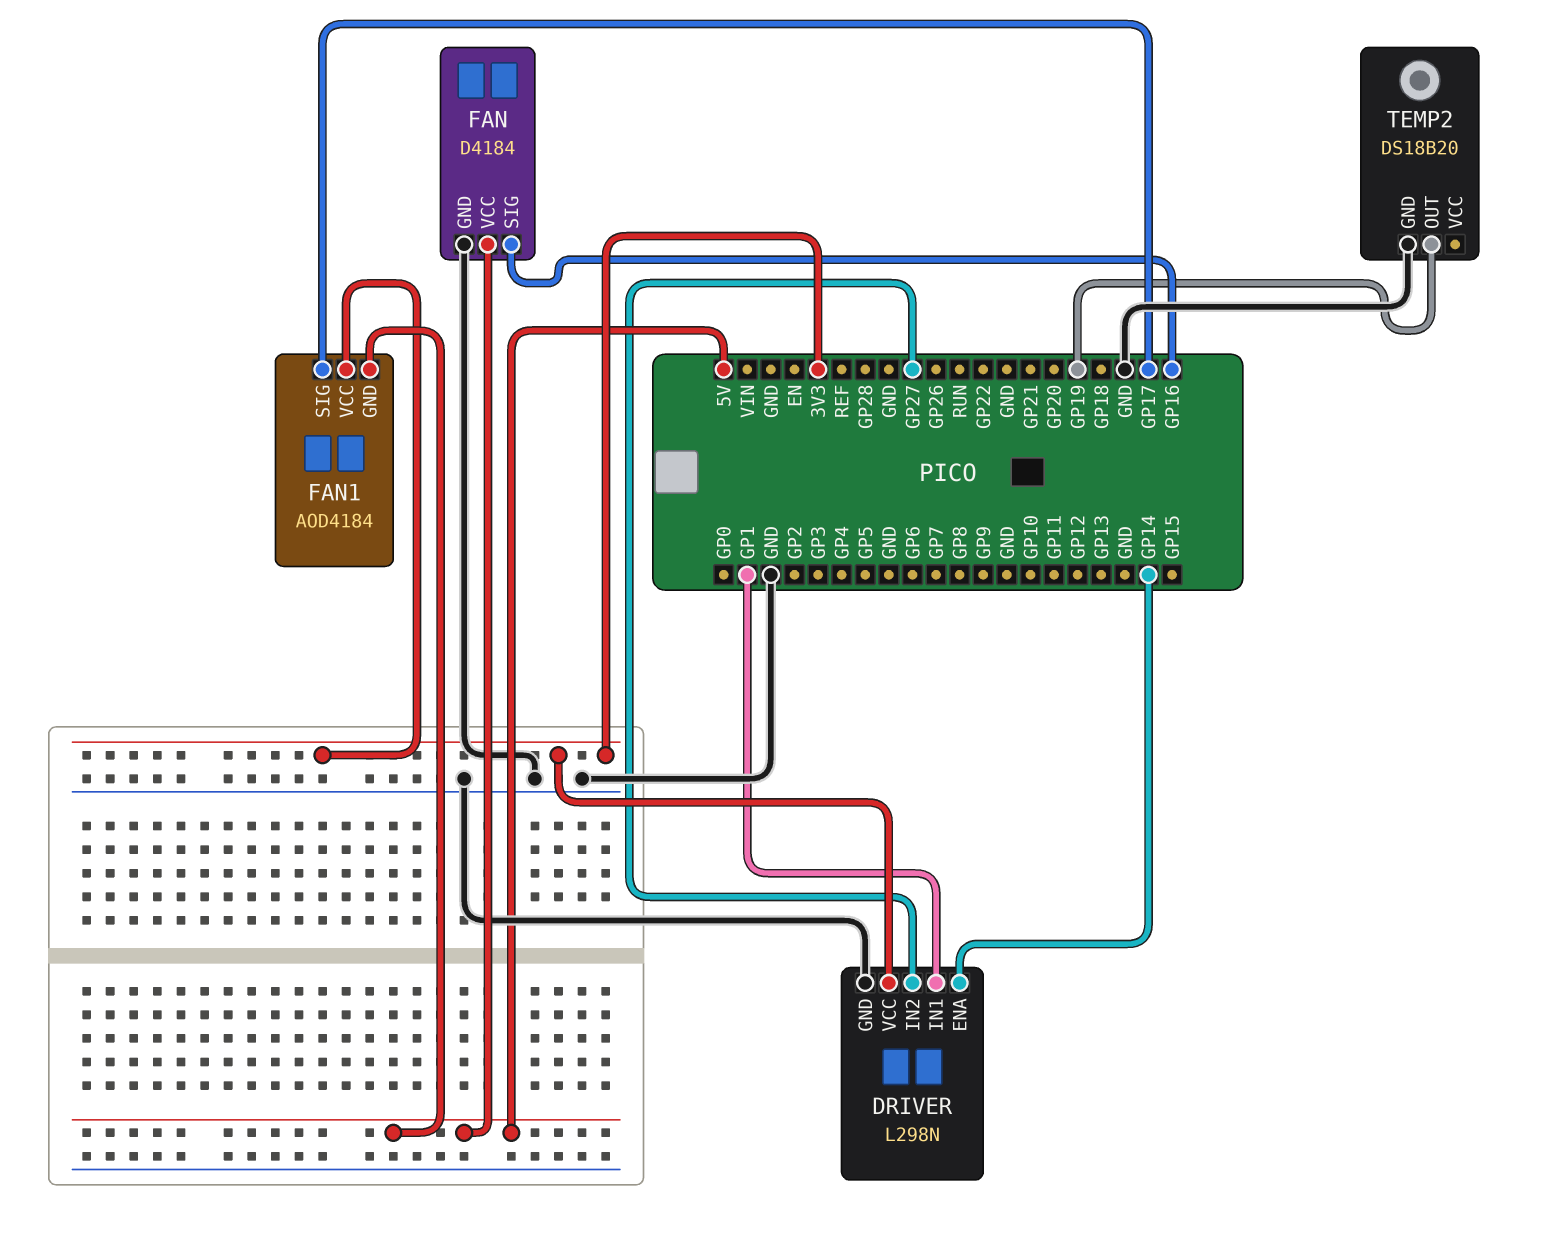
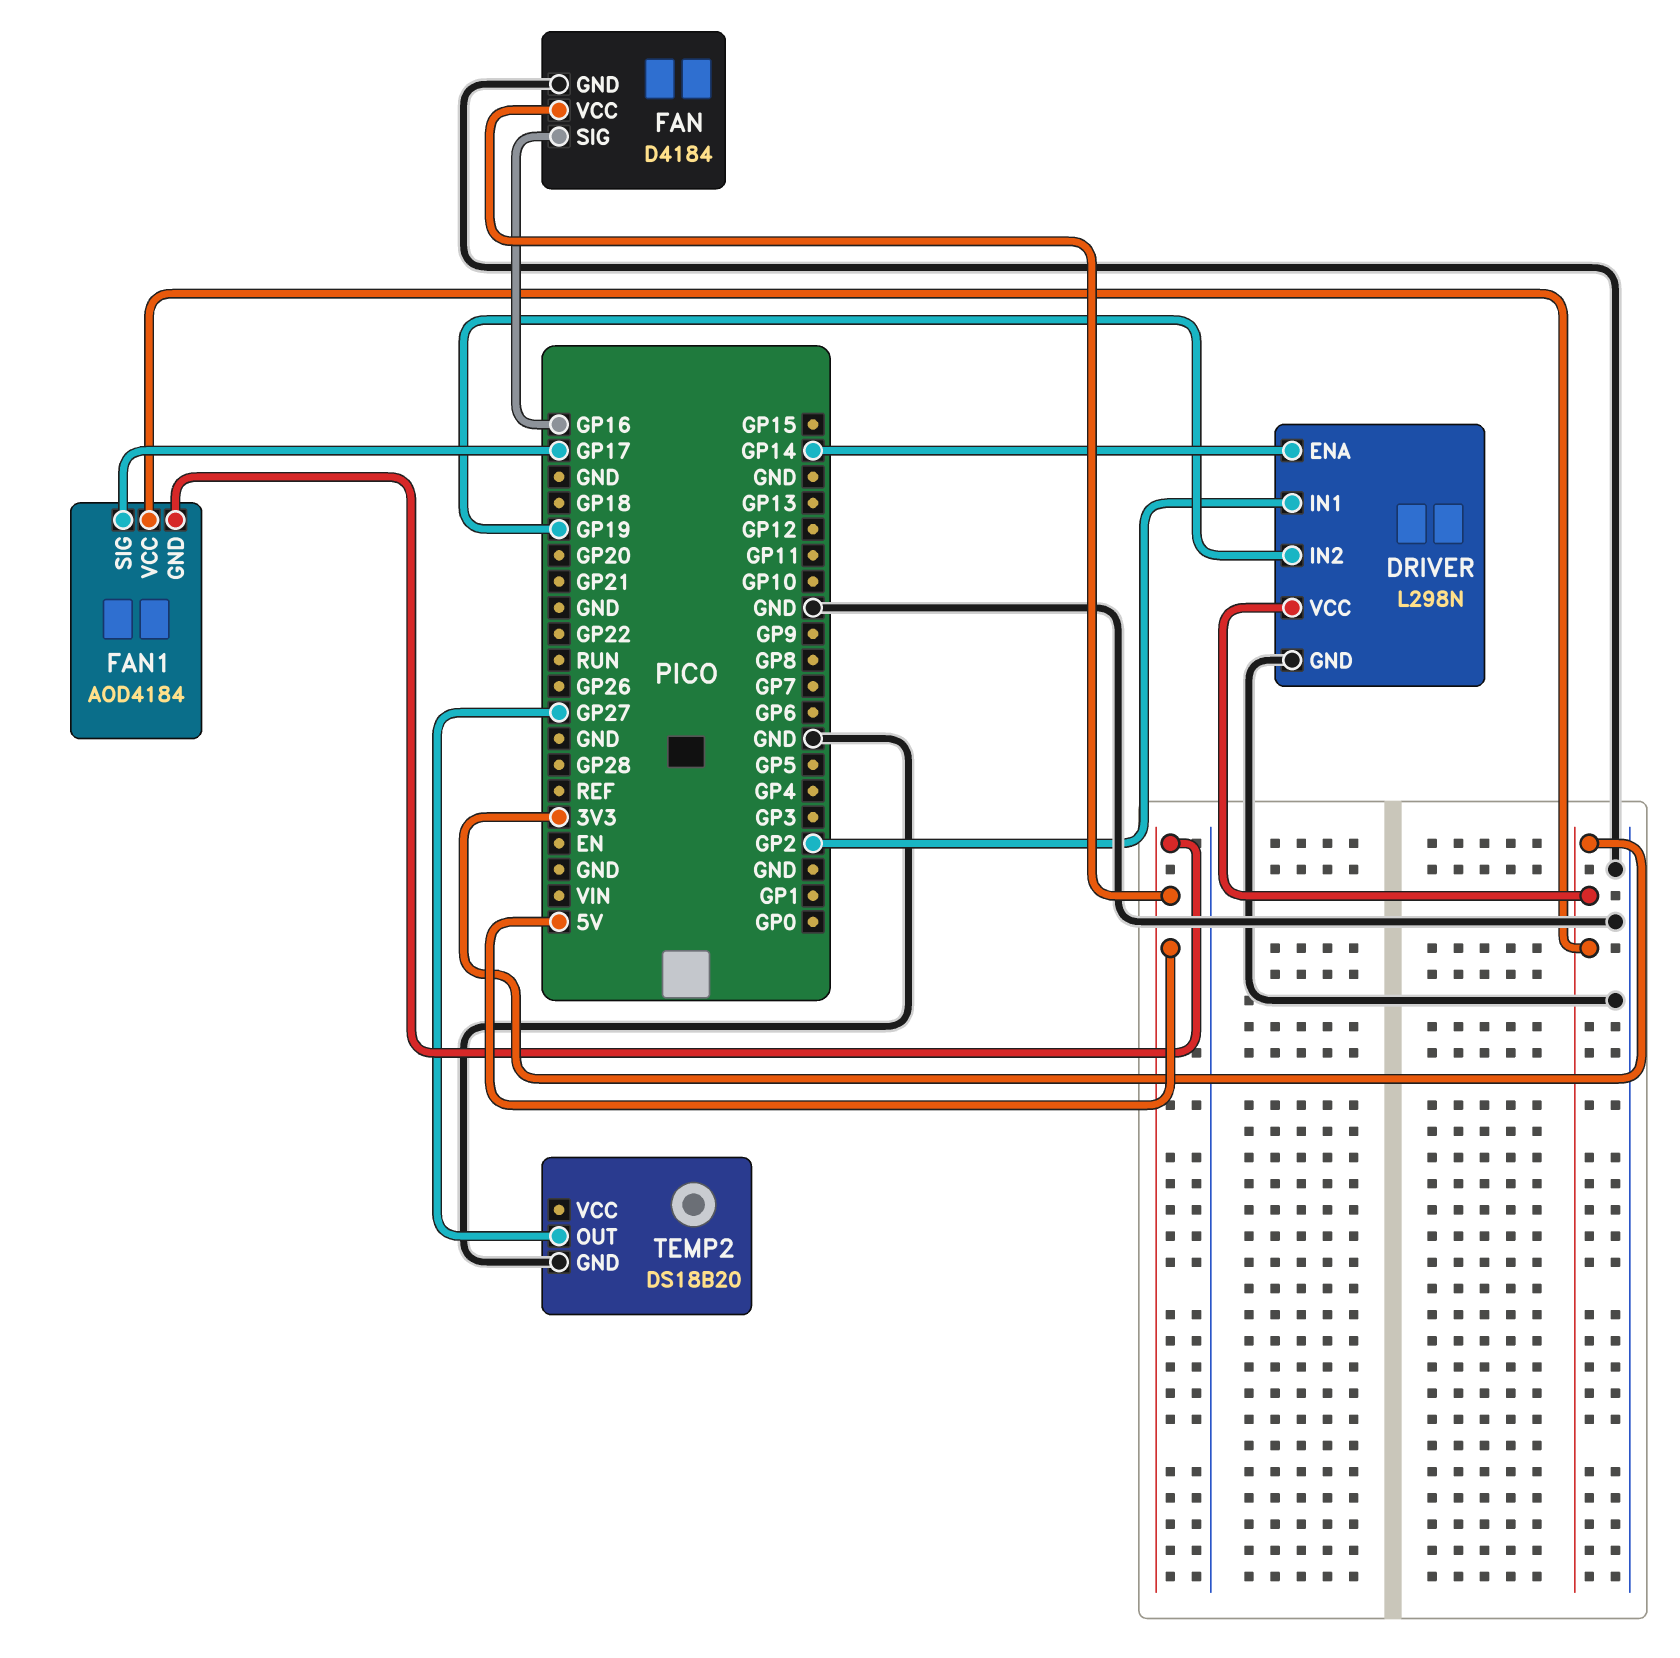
DRIVER pin IN1: GP1 -> GP2
DRIVER pin IN2: GP27 -> GP19
TEMP2 pin OUT: GP19 -> GP27

